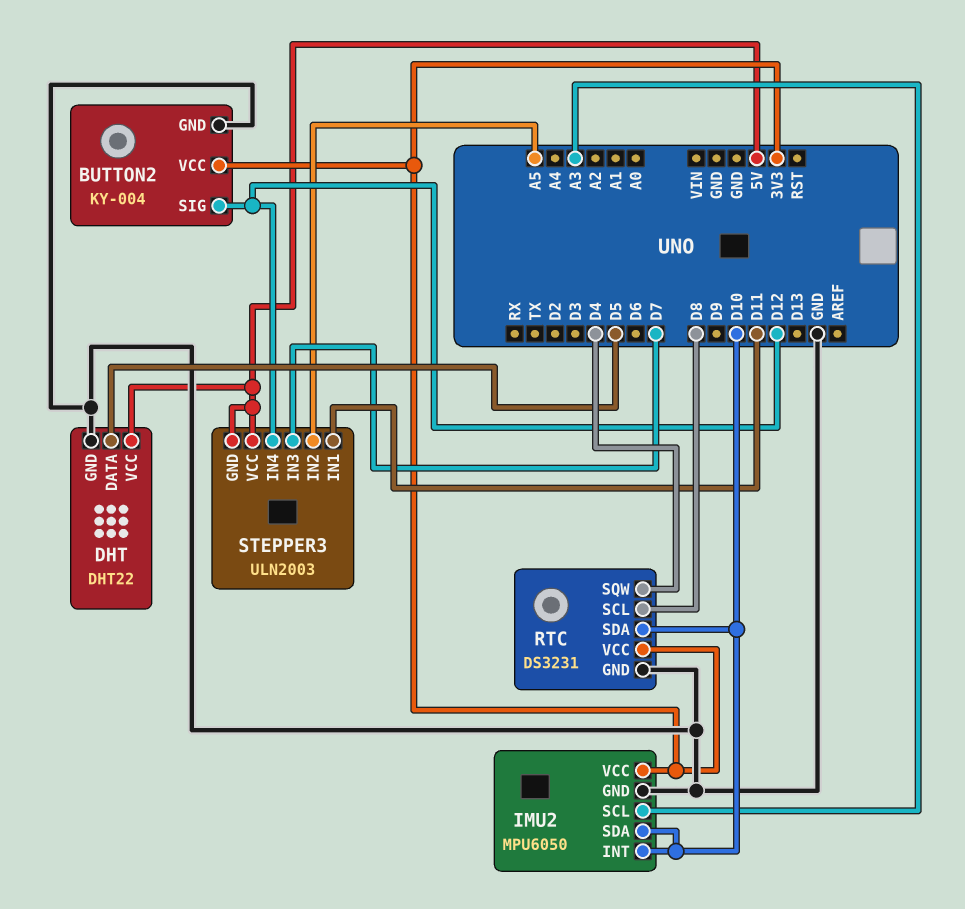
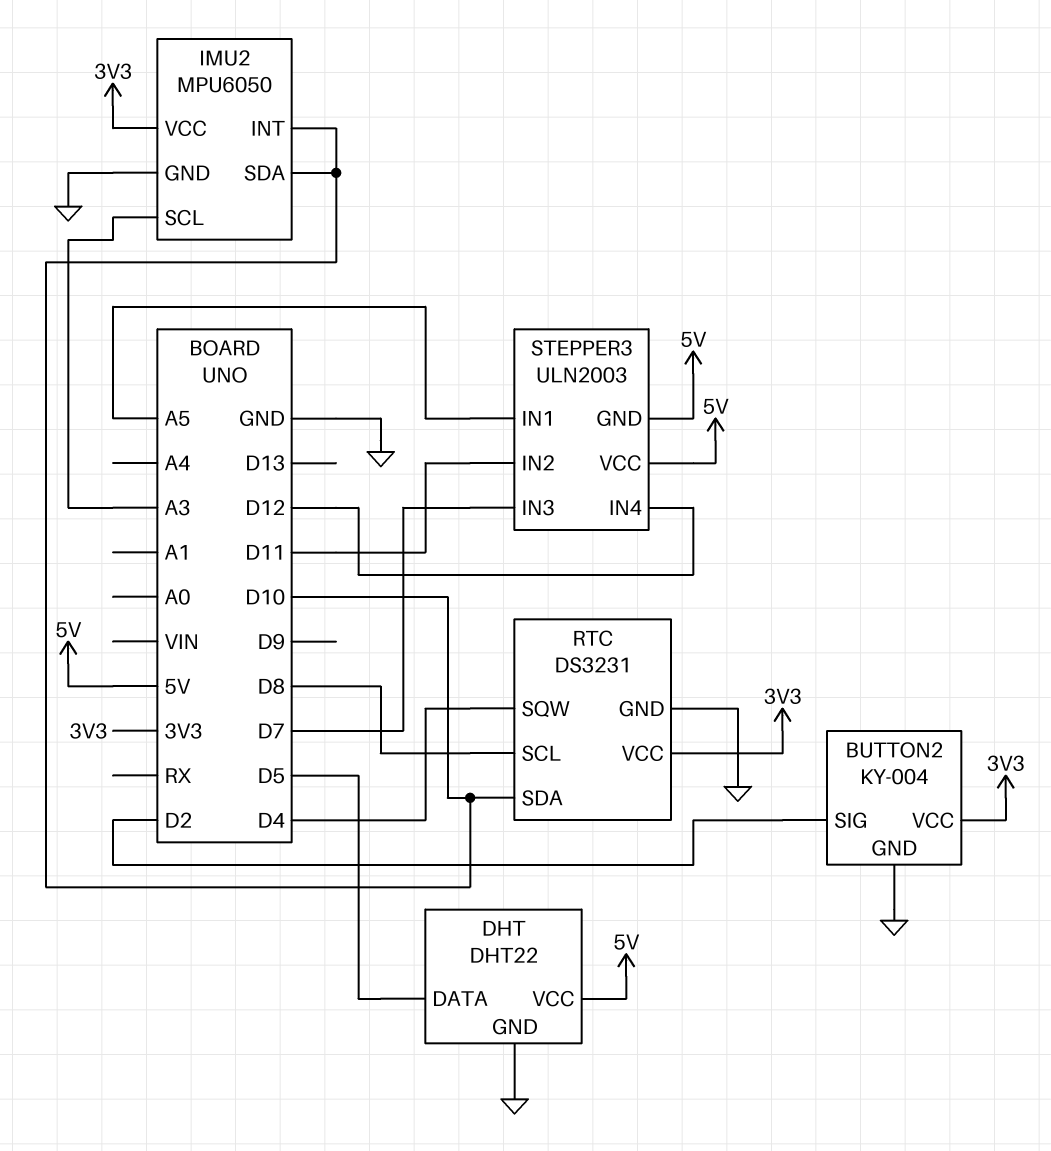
BUTTON2 pin SIG: D12 -> D2
STEPPER3 pin IN1: D11 -> A5
STEPPER3 pin IN2: A5 -> D11

